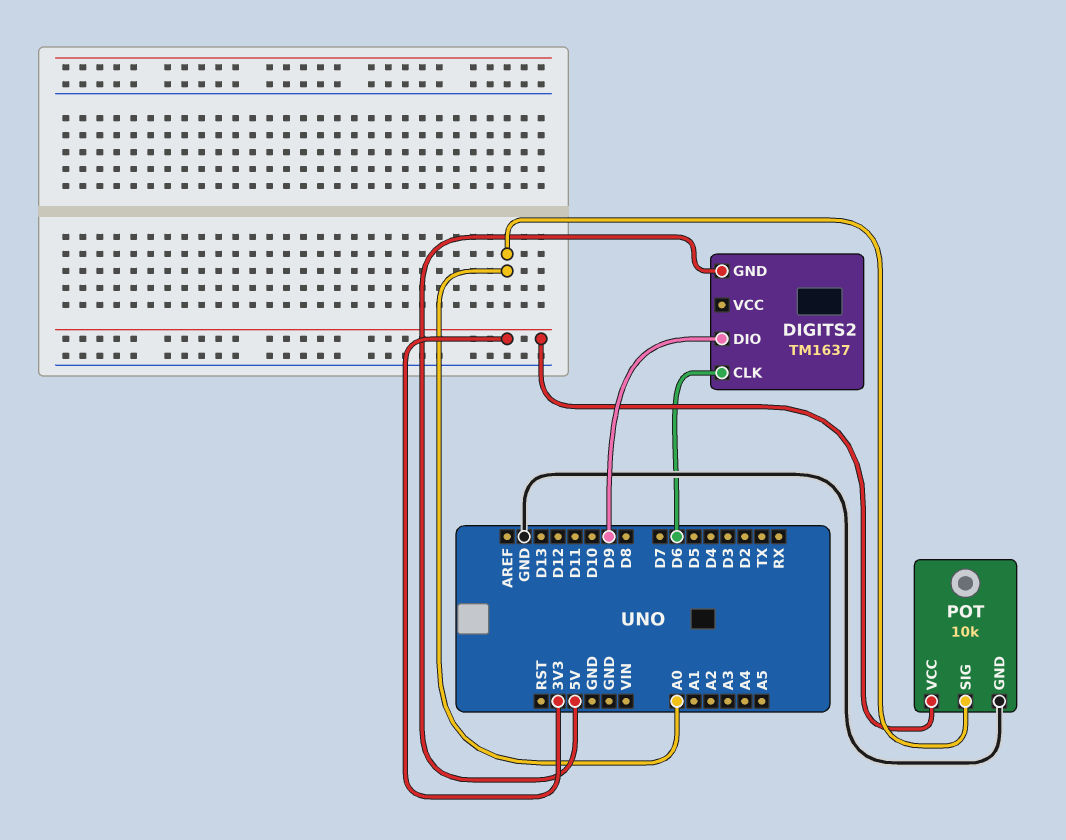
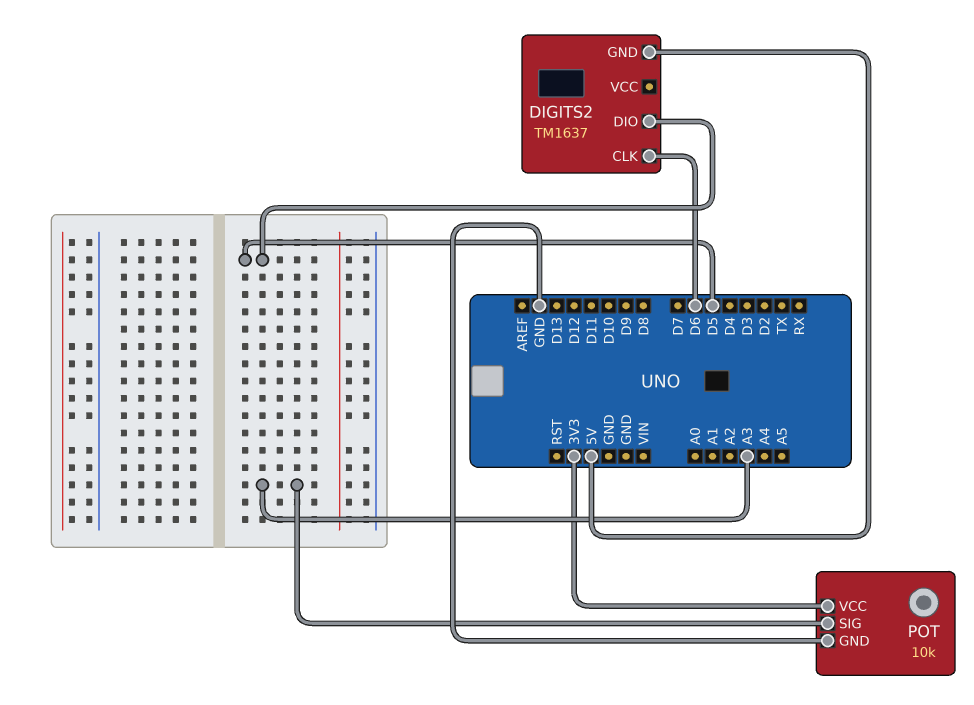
DIGITS2 pin DIO: D9 -> D5
POT pin SIG: A0 -> A3

